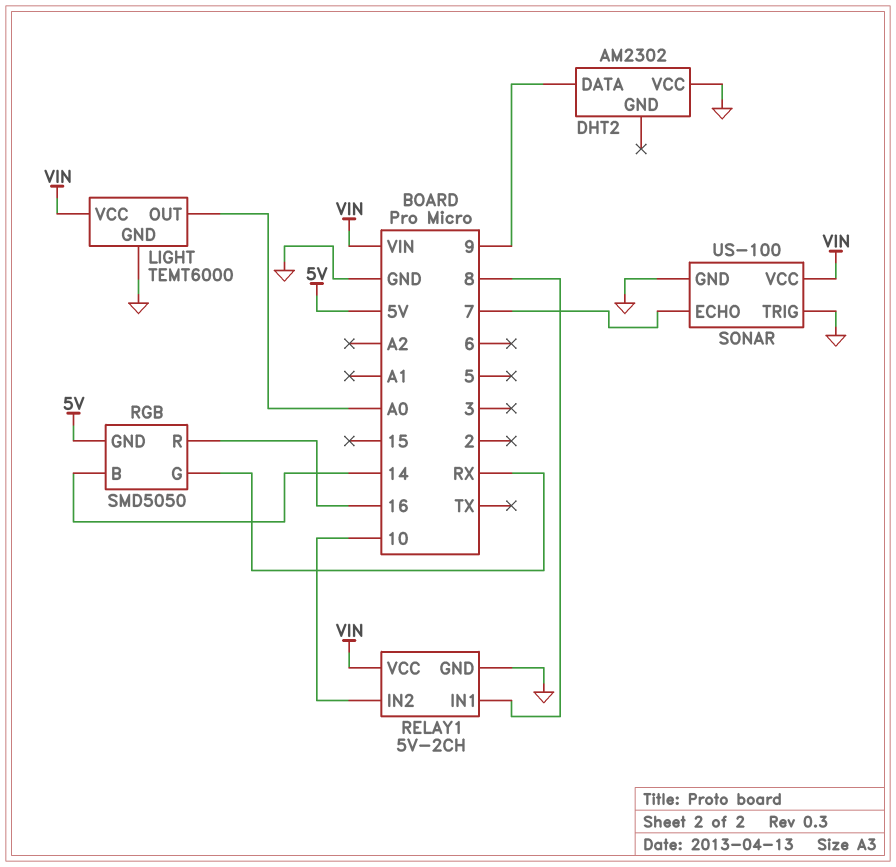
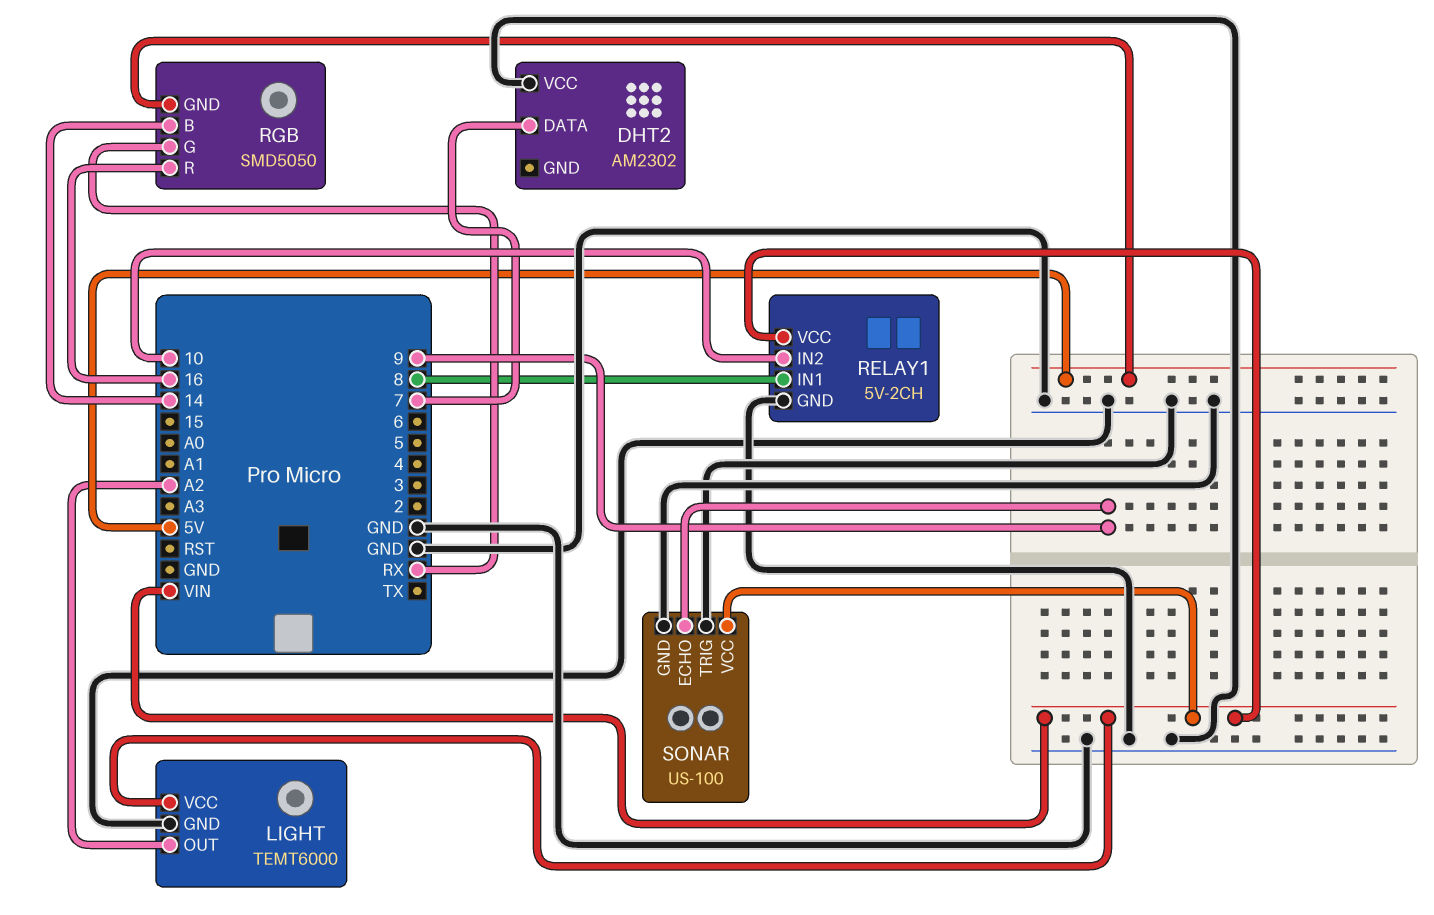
DHT2 pin DATA: 9 -> 7
LIGHT pin OUT: A0 -> A2
SONAR pin ECHO: 7 -> 9

